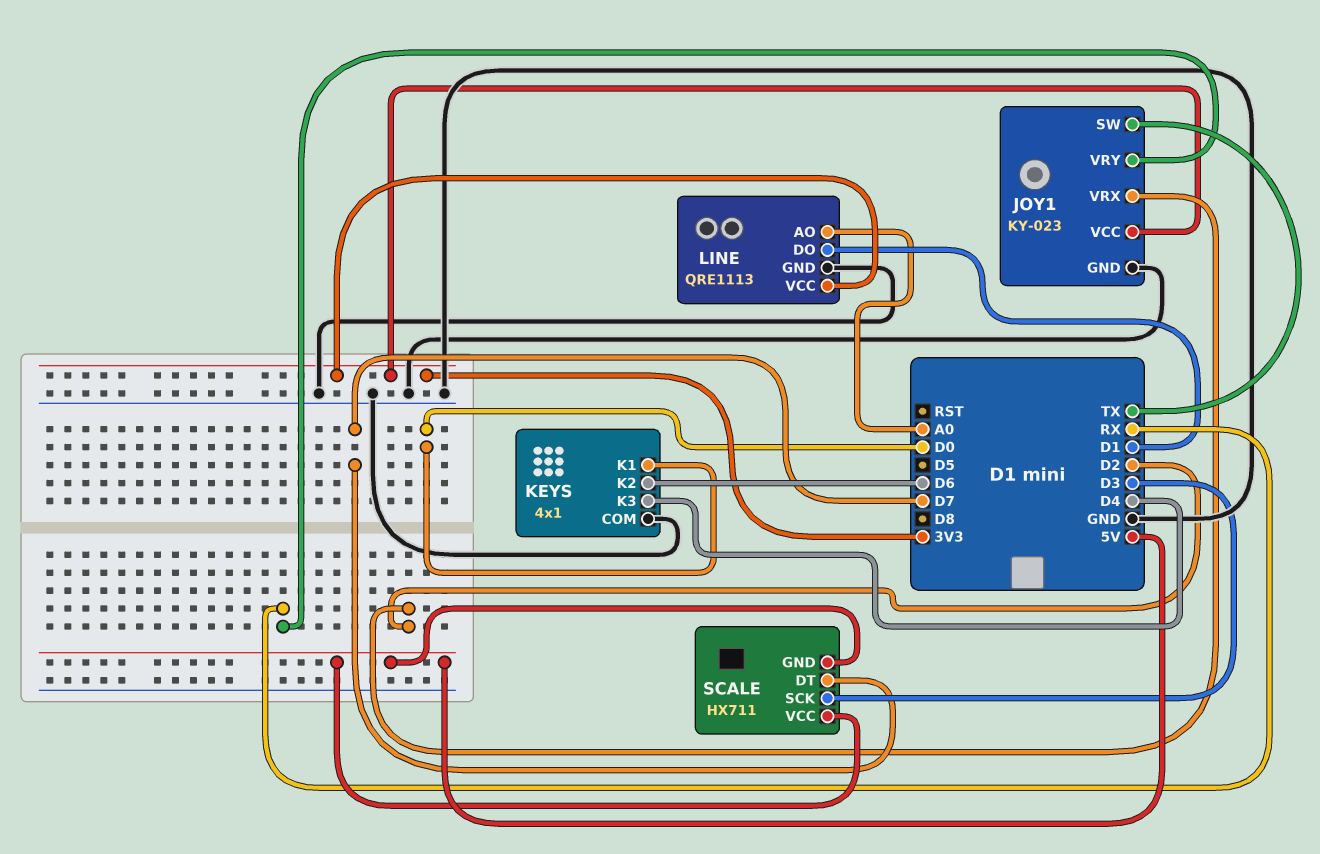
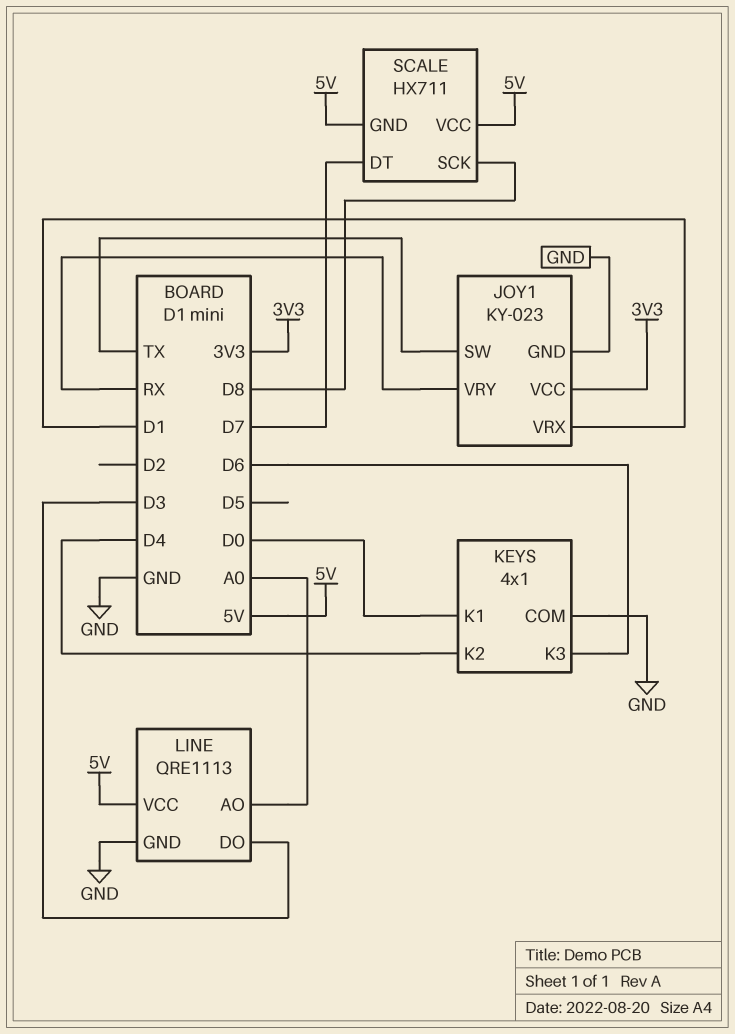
JOY1 pin VRX: D2 -> D1
KEYS pin K2: D6 -> D4
KEYS pin K3: D4 -> D6
LINE pin DO: D1 -> D3
LINE pin VCC: 3V3 -> 5V
SCALE pin SCK: D3 -> D8

